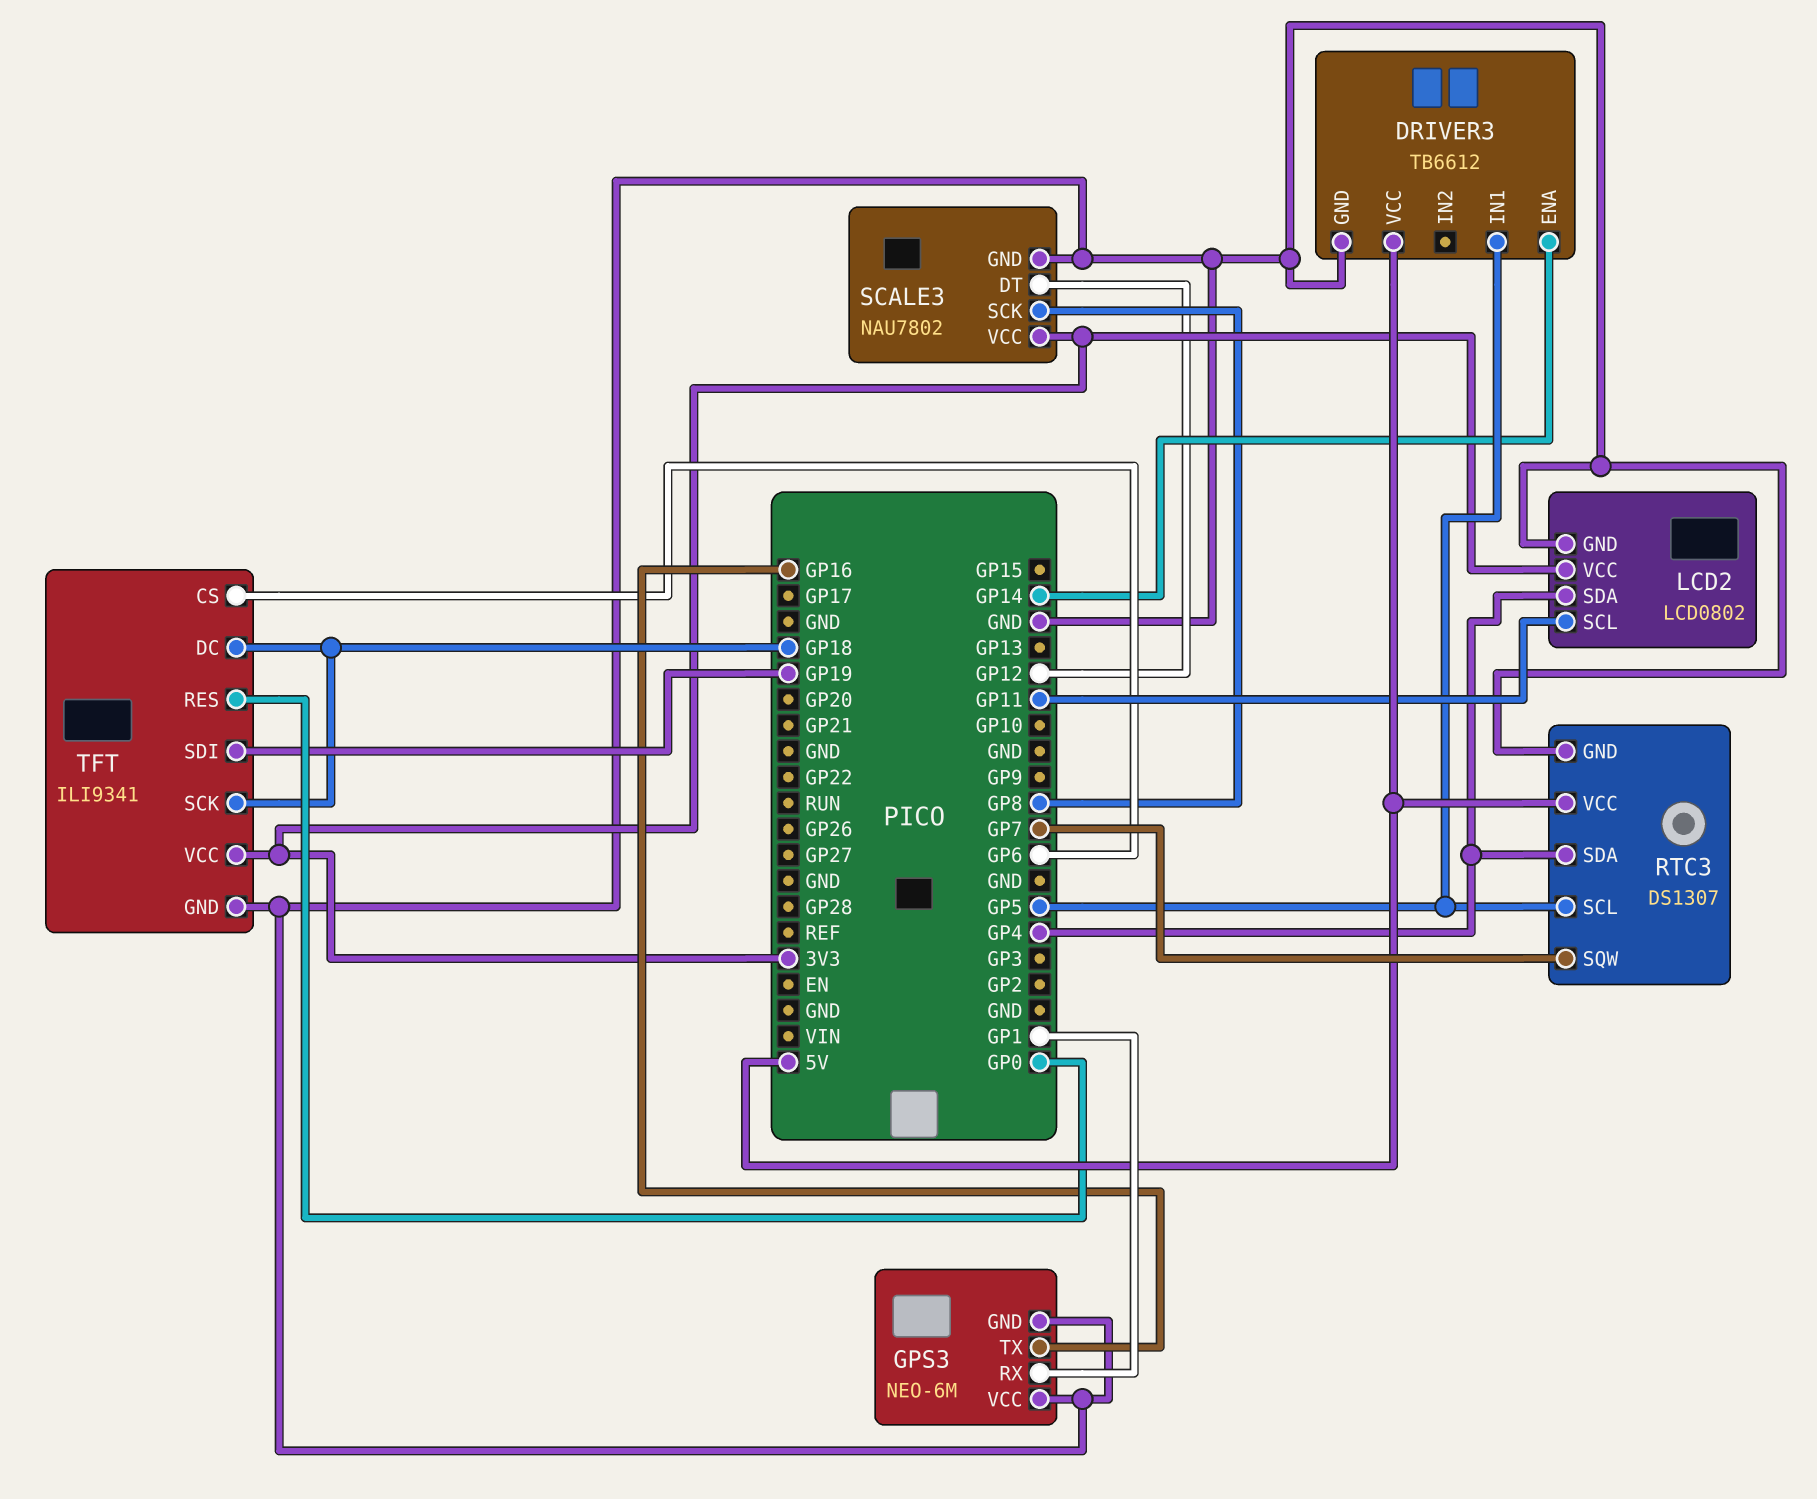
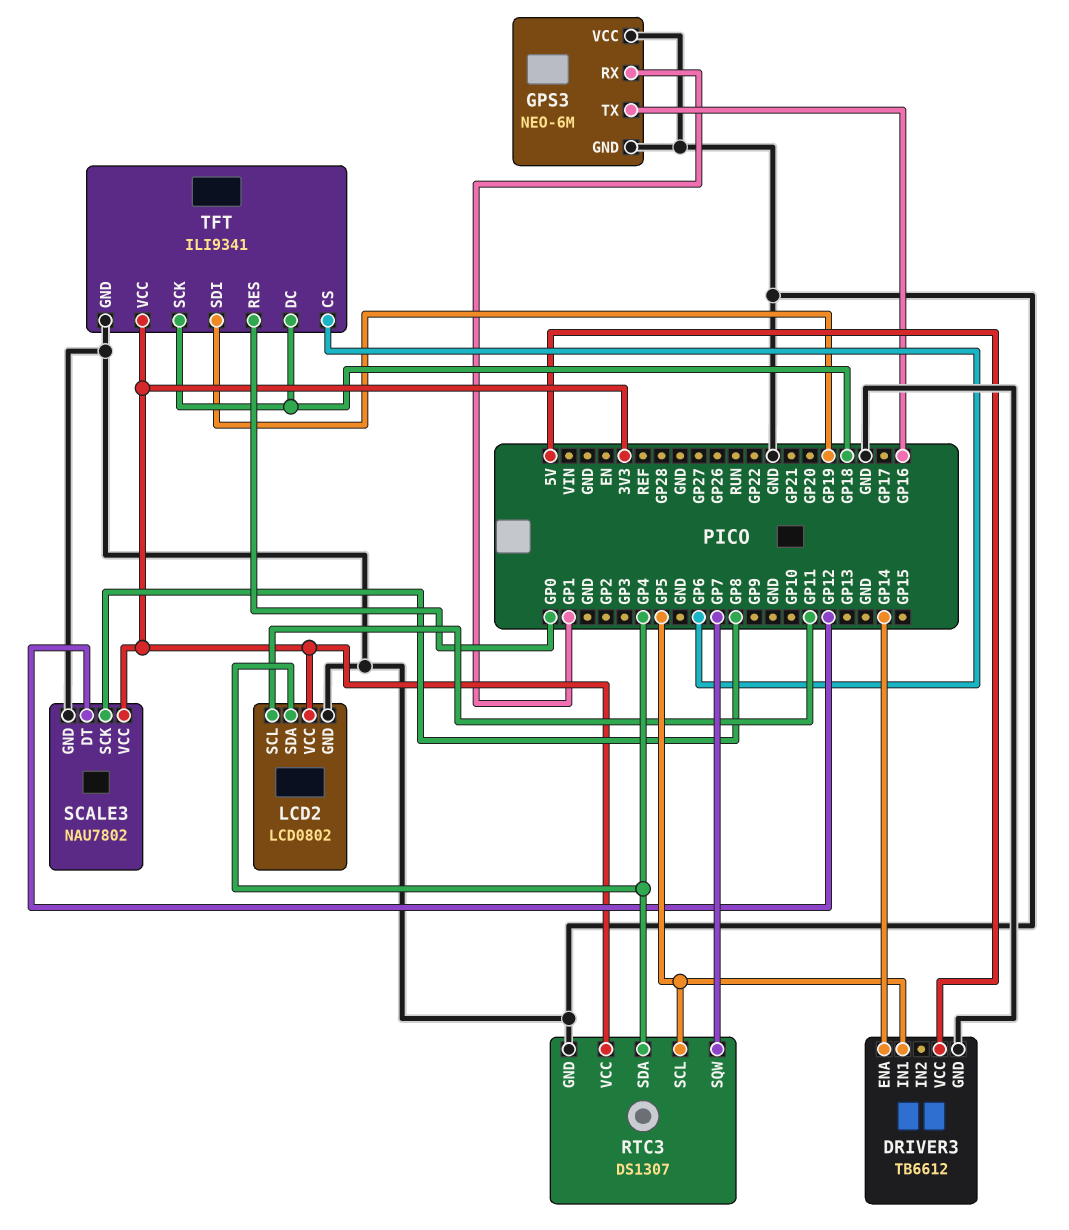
RTC3 pin VCC: 5V -> 3V3

